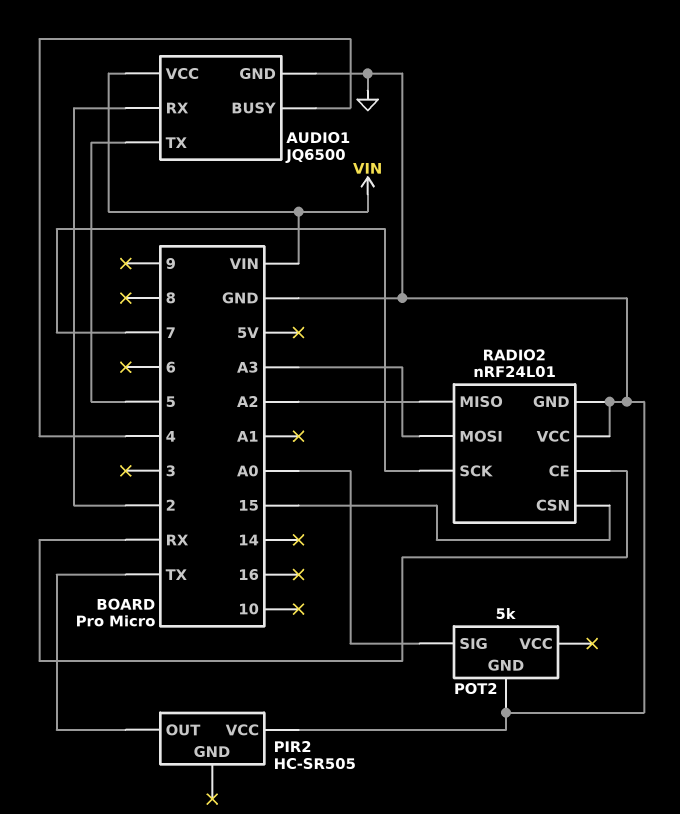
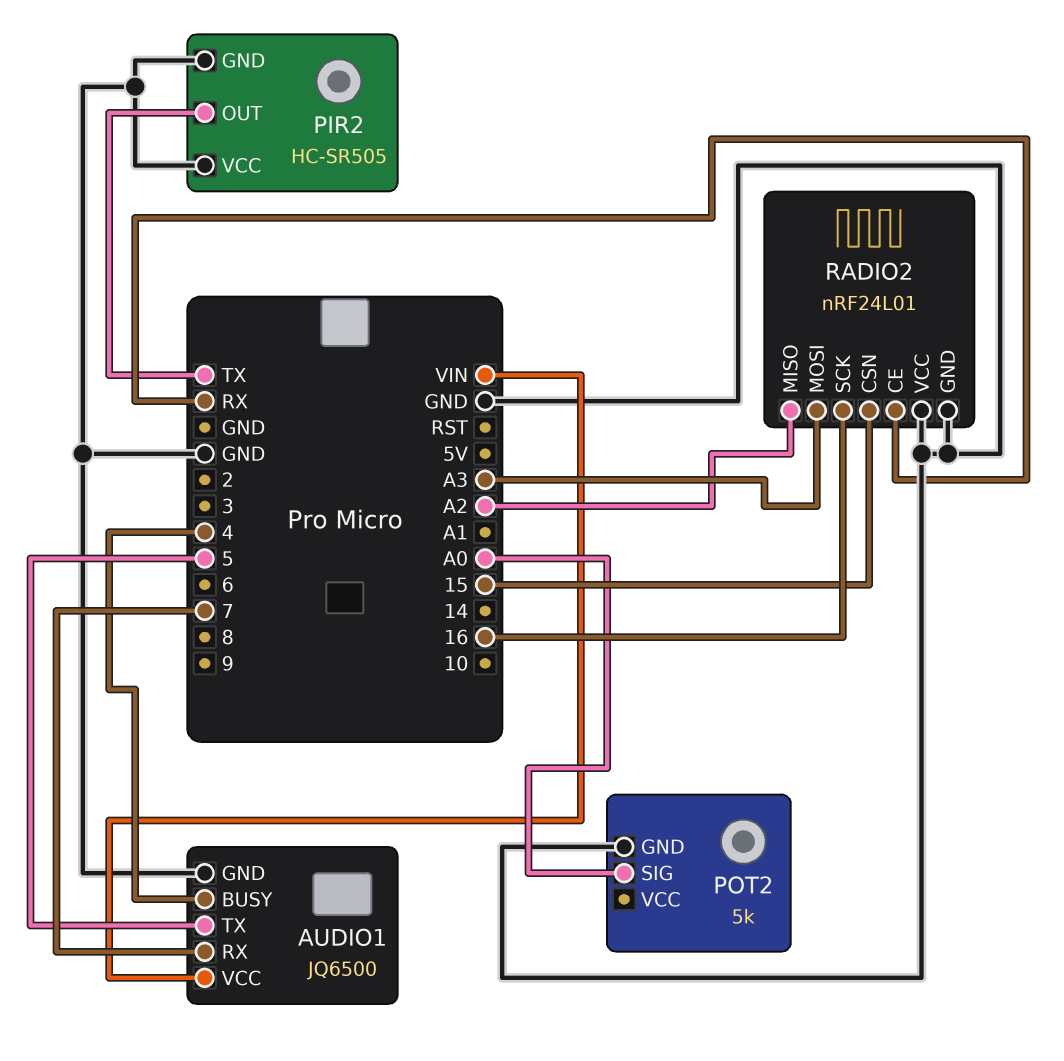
AUDIO1 pin RX: 2 -> 7
PIR2 pin GND: none -> GND
RADIO2 pin SCK: 7 -> 16

